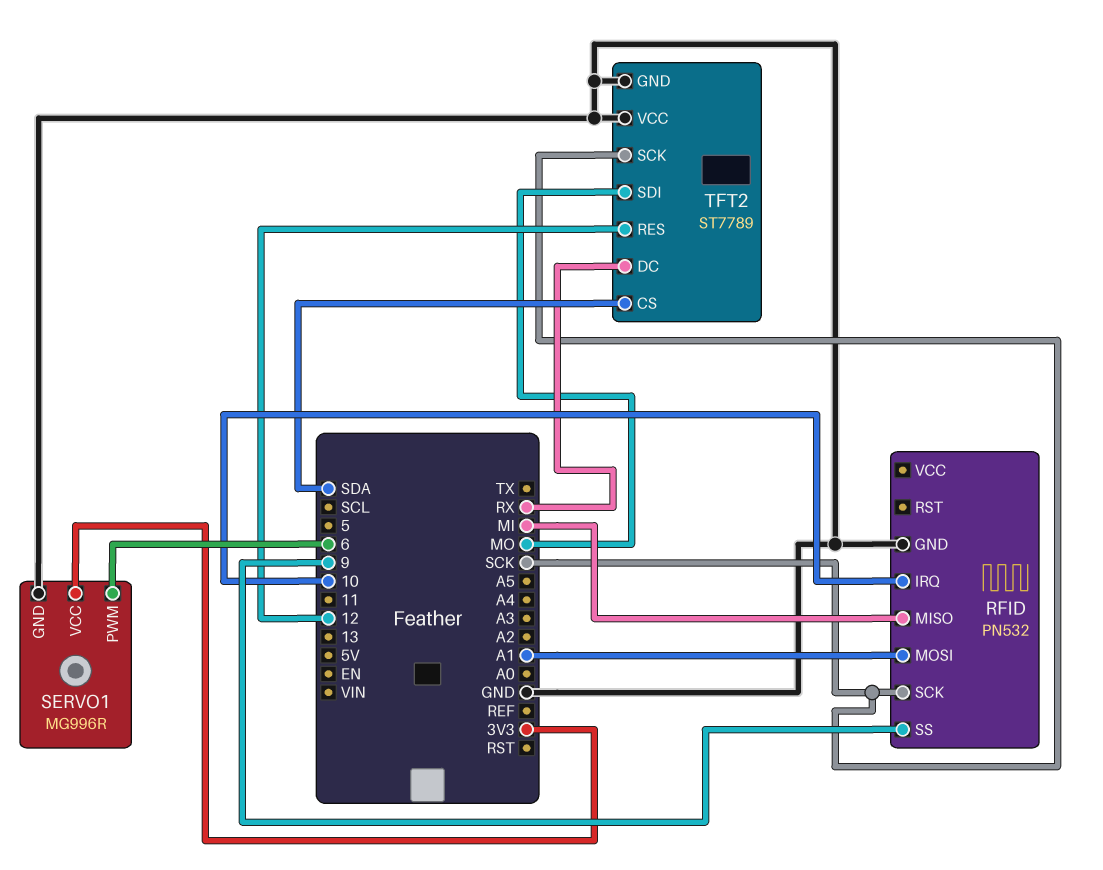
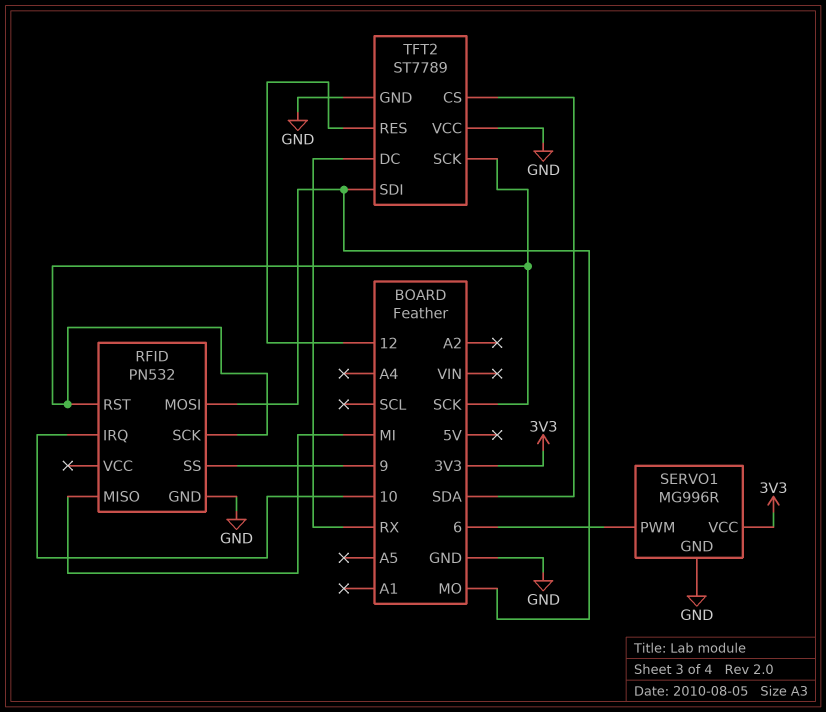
RFID pin MOSI: A1 -> MO
RFID pin RST: none -> SCK

